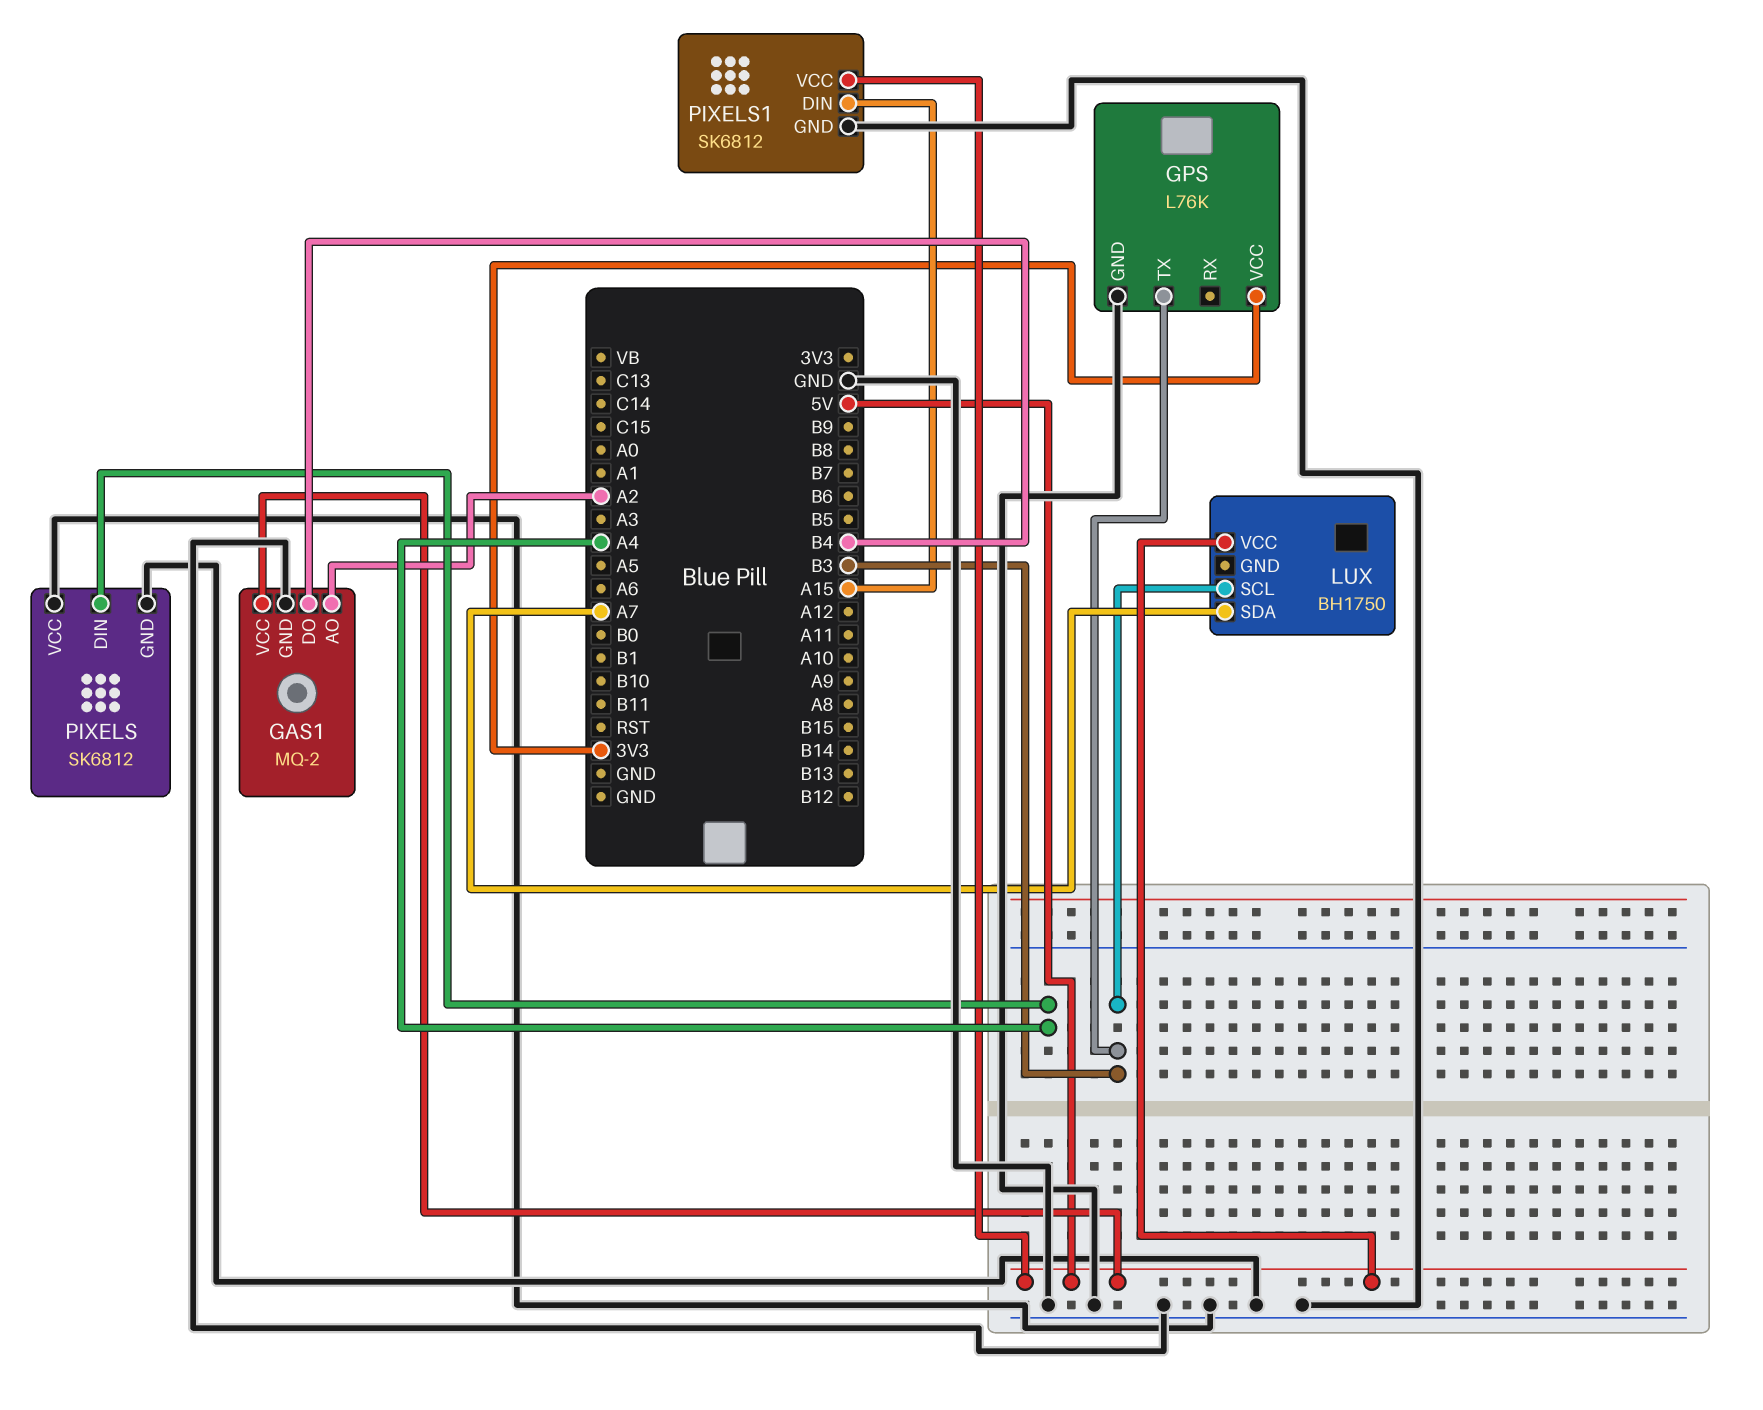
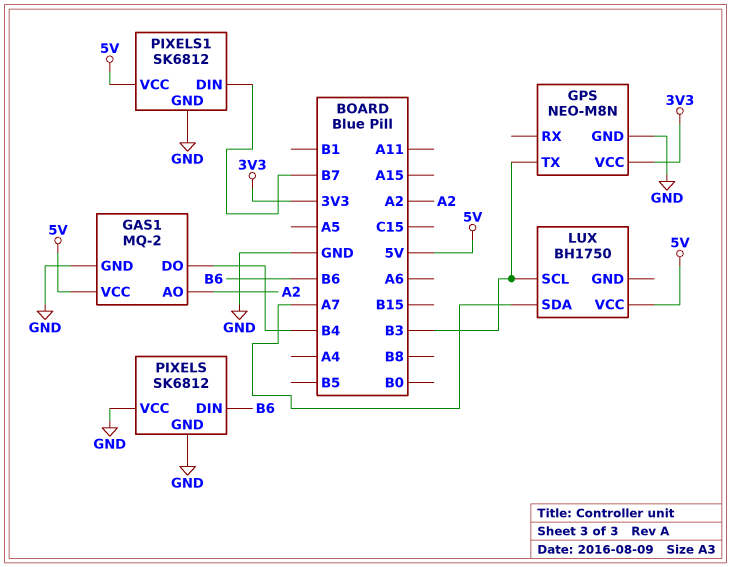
GPS: L76K -> NEO-M8N
PIXELS pin DIN: A4 -> B6
PIXELS1 pin DIN: A15 -> B7

